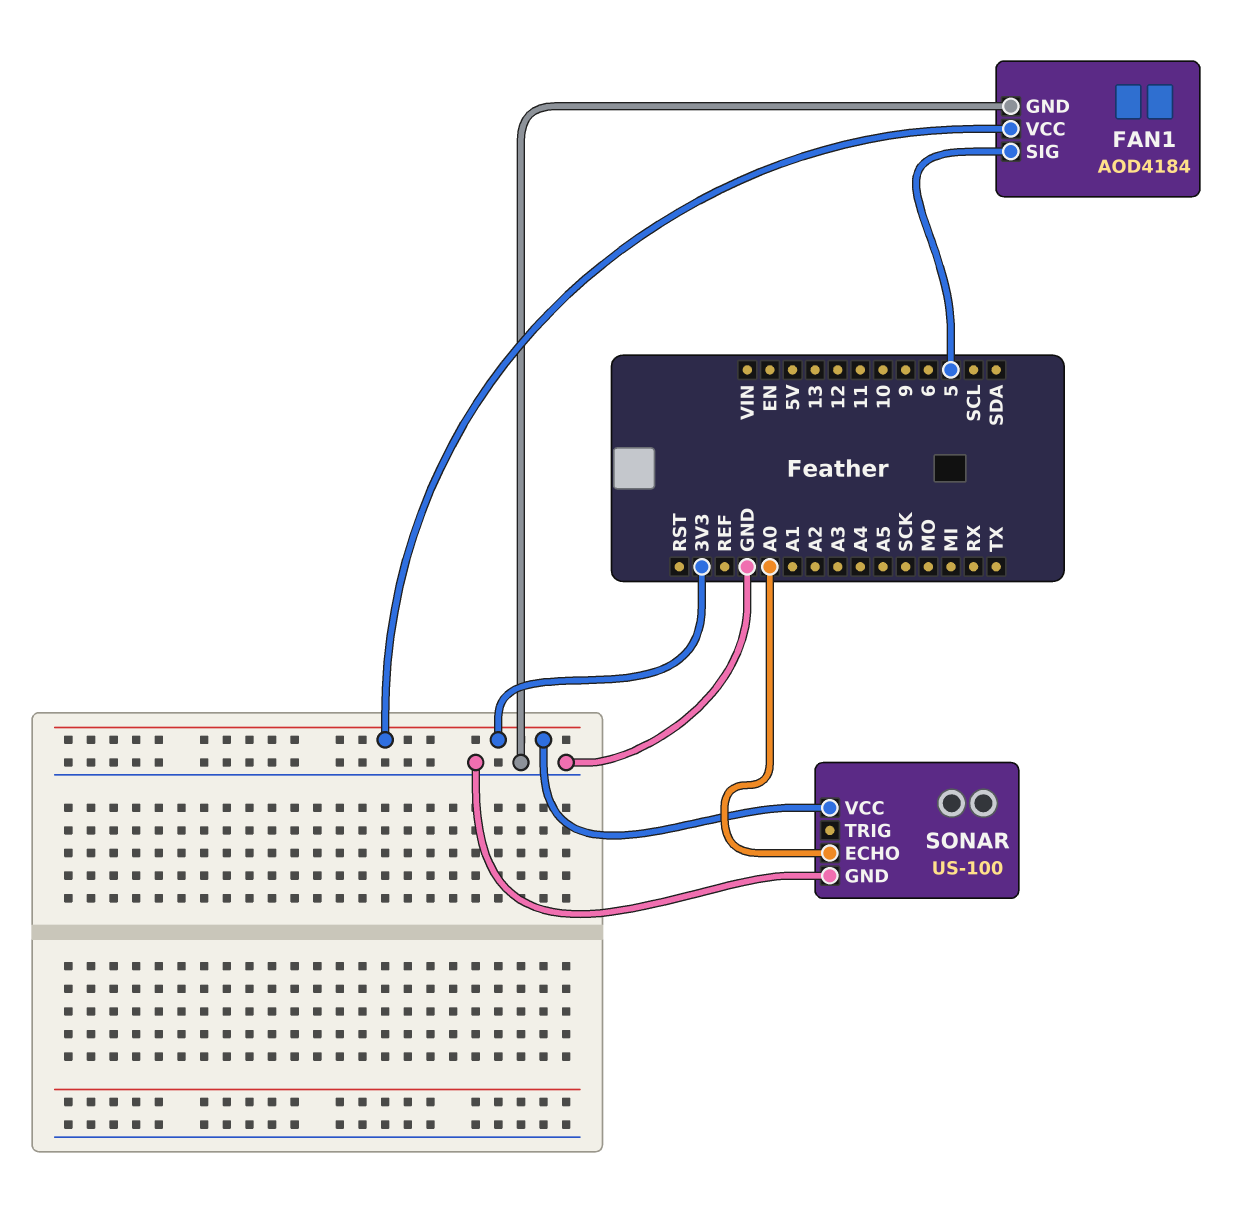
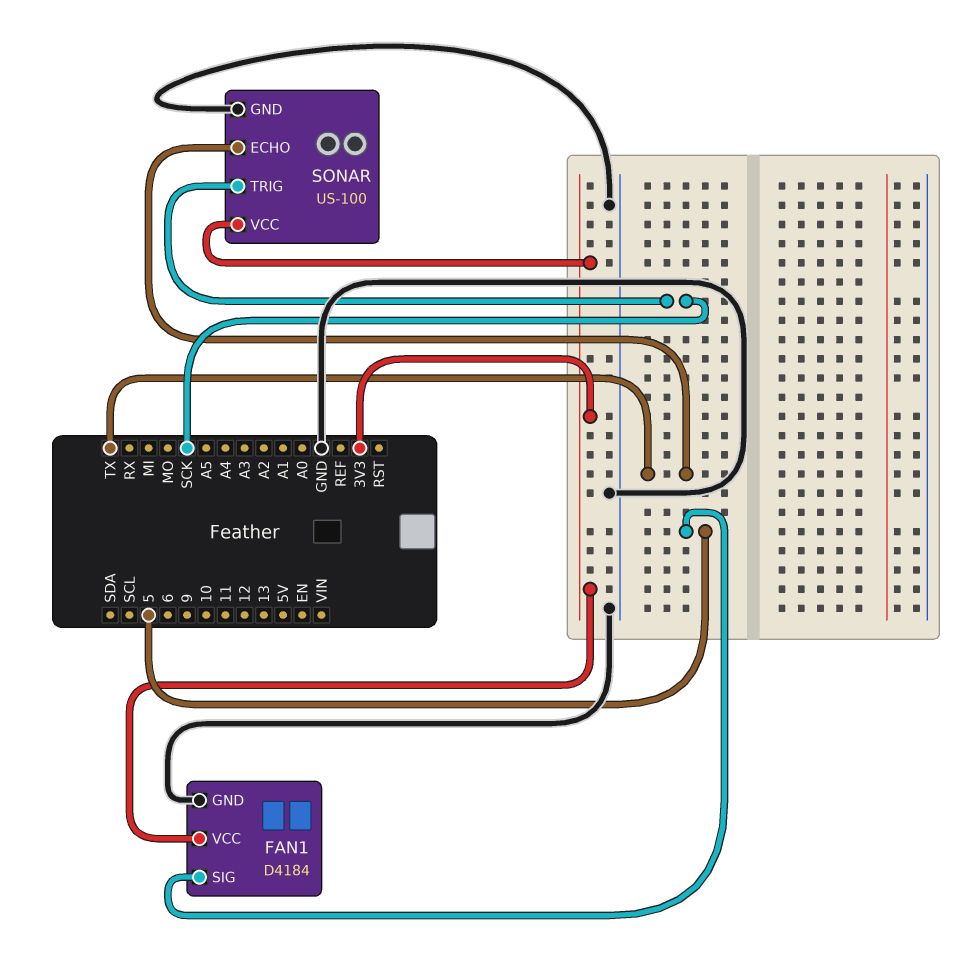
FAN1: AOD4184 -> D4184
SONAR pin ECHO: A0 -> TX
SONAR pin TRIG: none -> SCK

